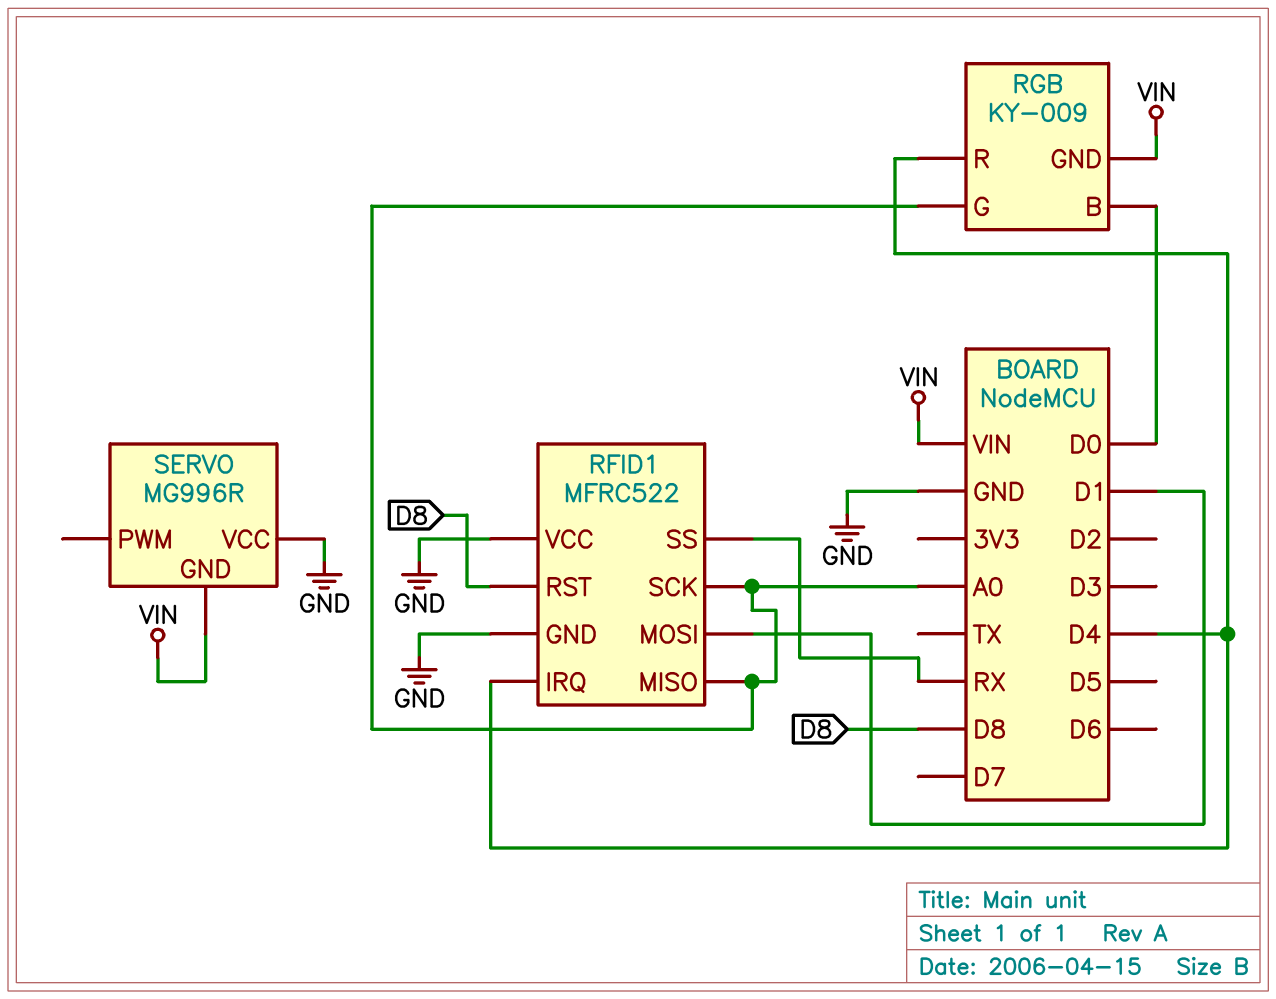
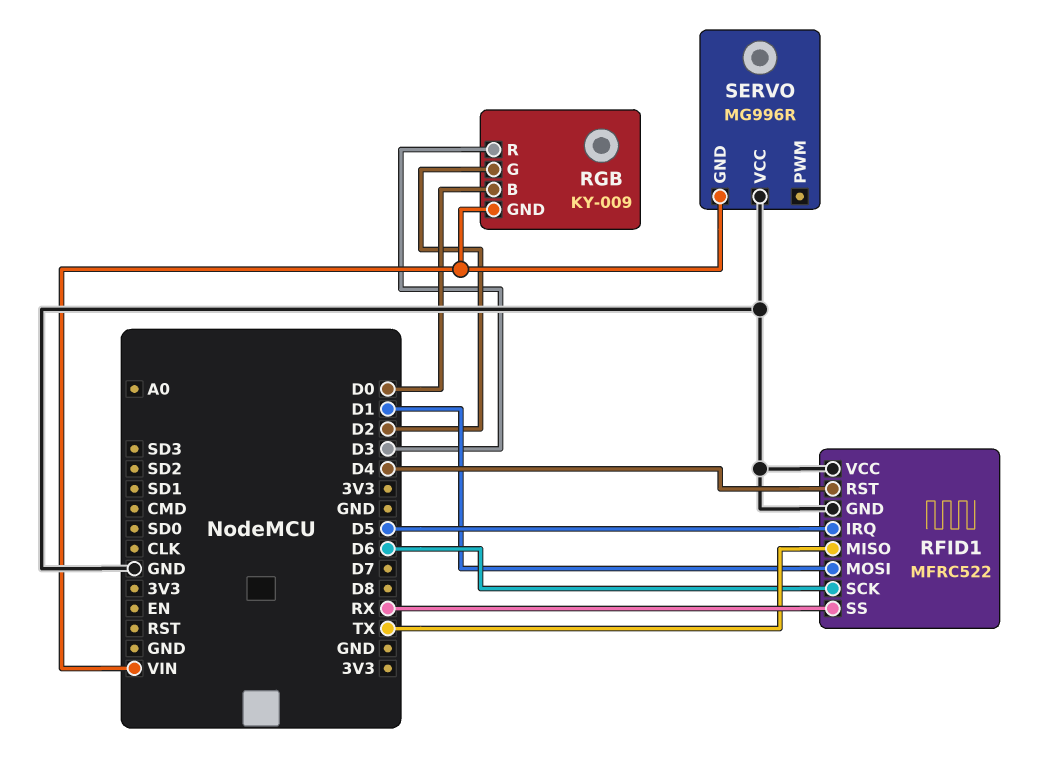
RFID1 pin IRQ: D4 -> D5
RFID1 pin MISO: A0 -> TX
RFID1 pin RST: D8 -> D4
RFID1 pin SCK: A0 -> D6
RGB pin G: A0 -> D2
RGB pin R: D4 -> D3

